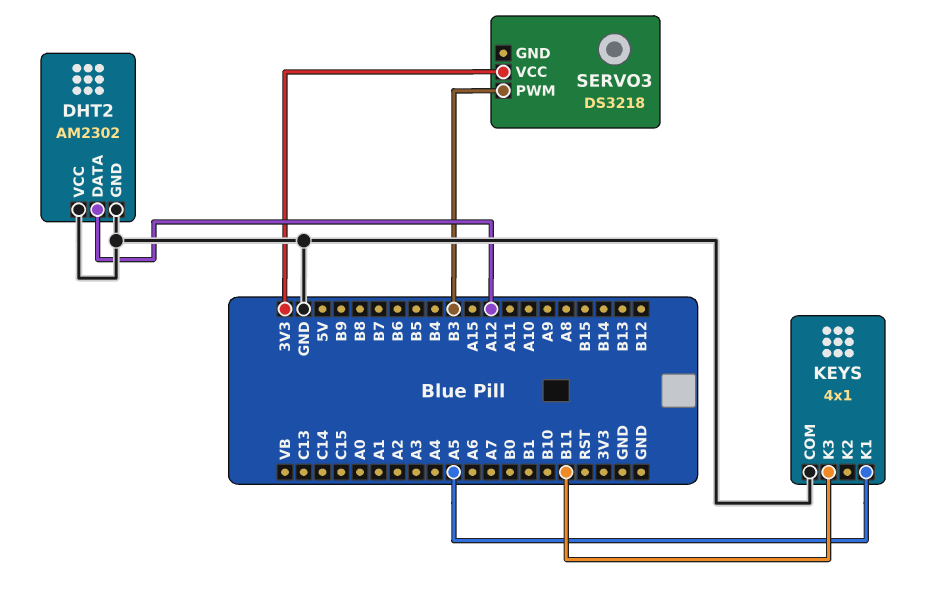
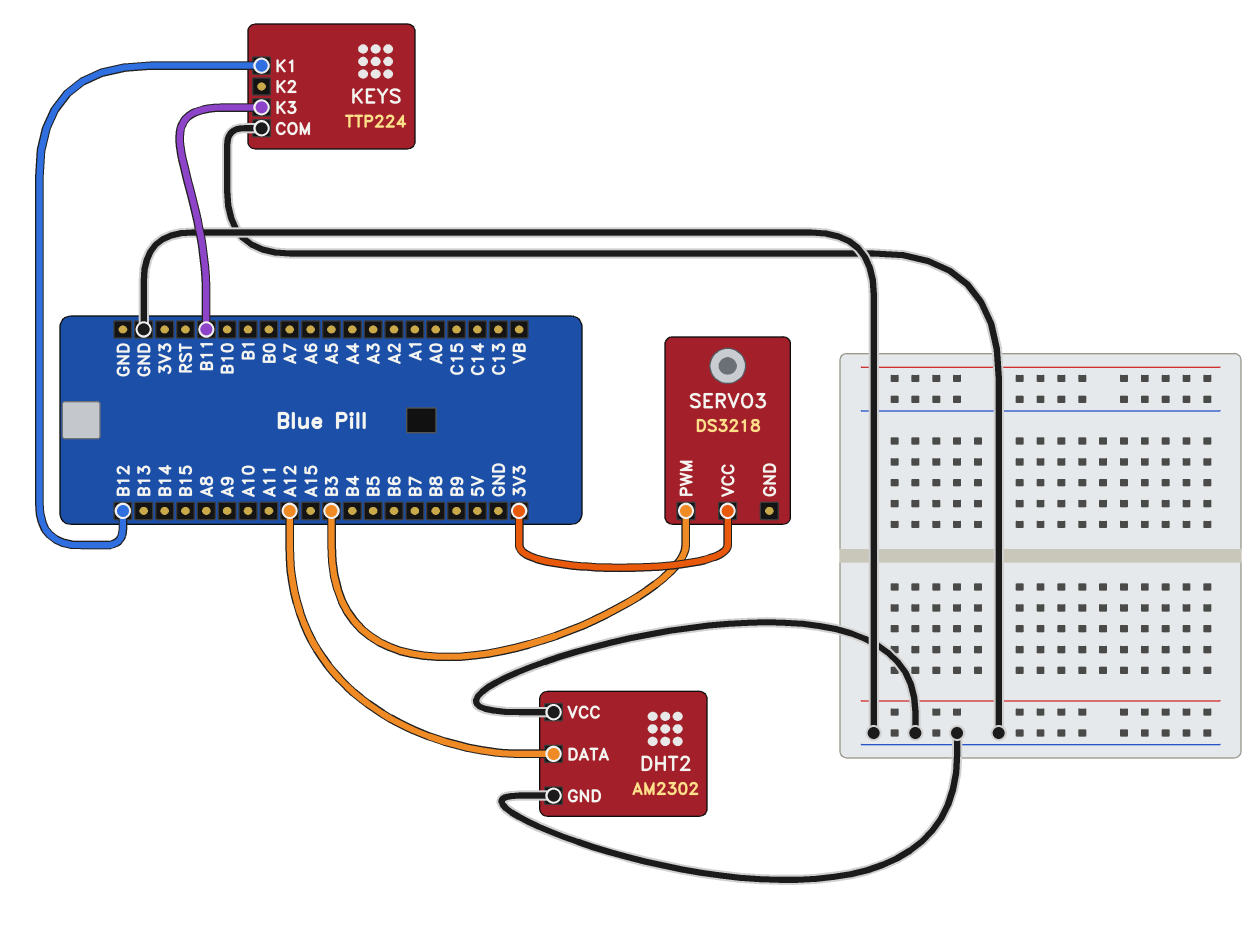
KEYS: 4x1 -> TTP224
KEYS pin K1: A5 -> B12

